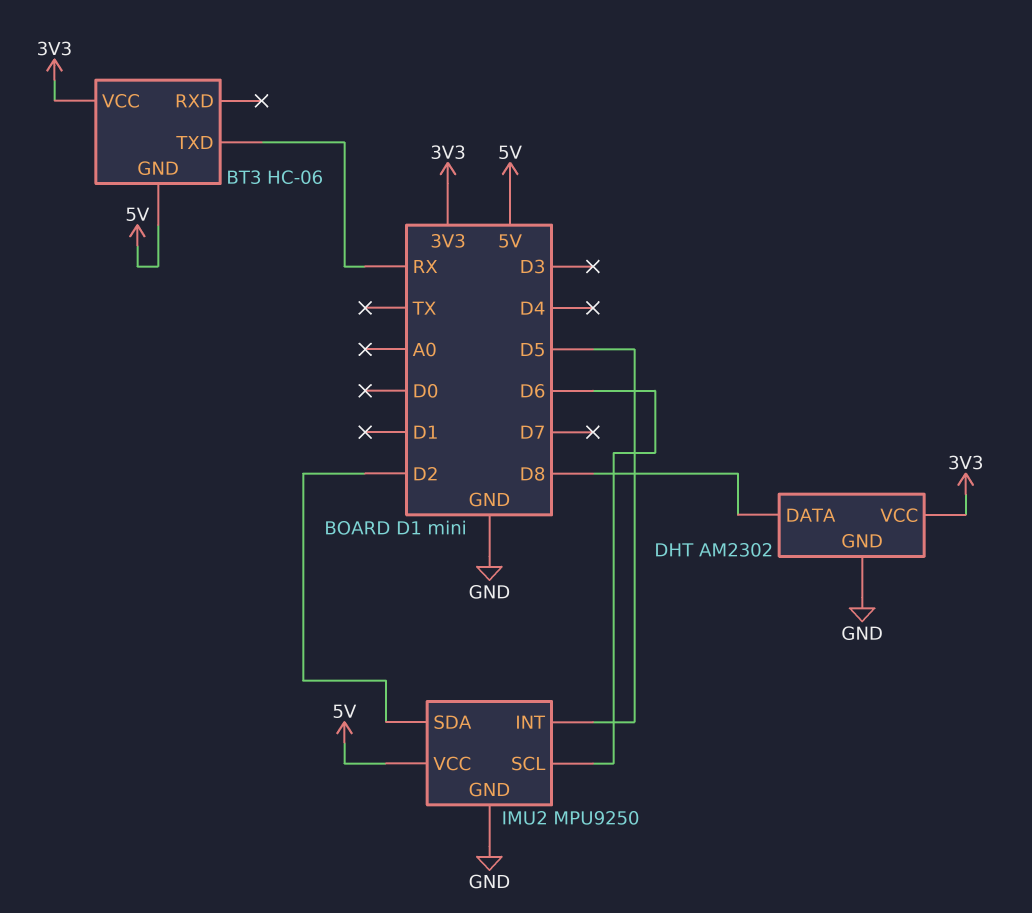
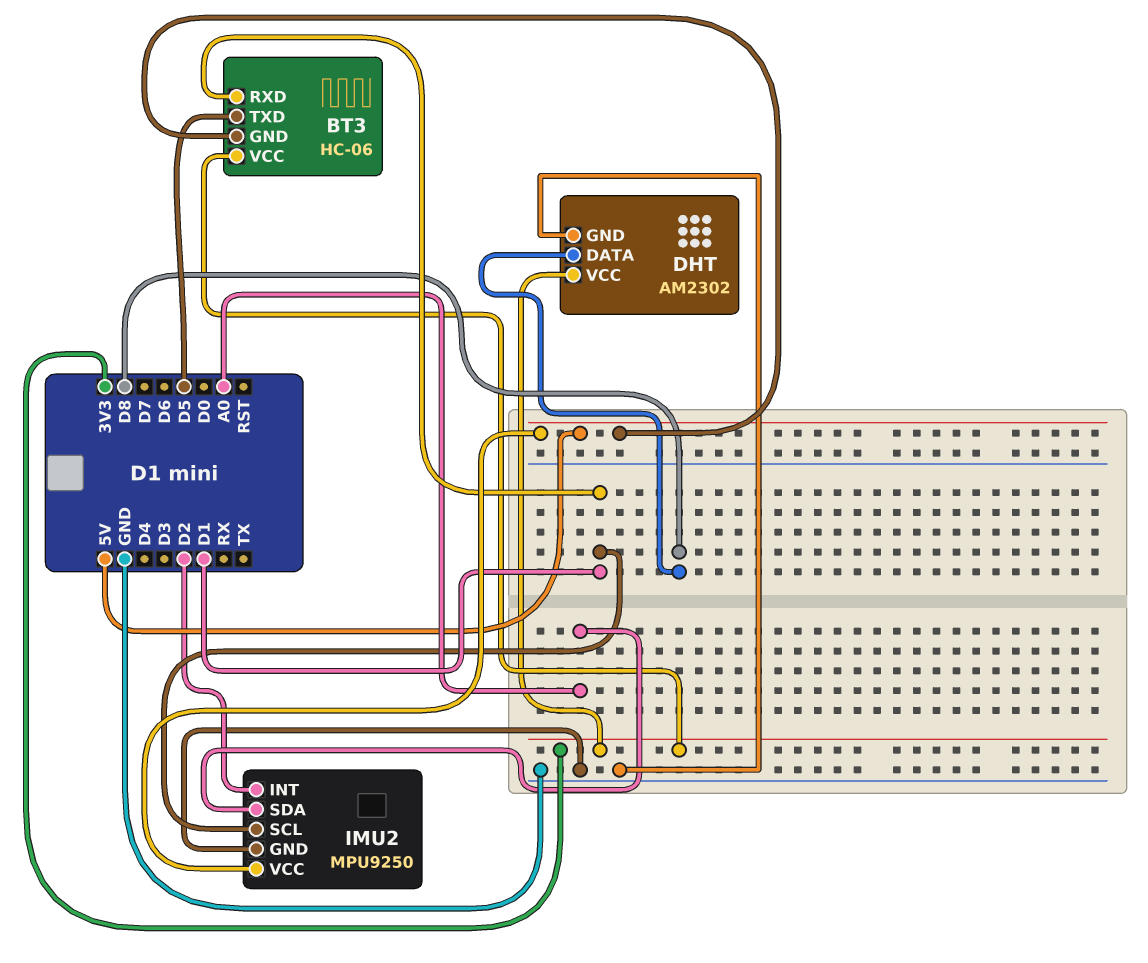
BT3 pin RXD: none -> D1
BT3 pin TXD: RX -> D5
IMU2 pin INT: D5 -> D2
IMU2 pin SCL: D6 -> D1
IMU2 pin SDA: D2 -> A0

